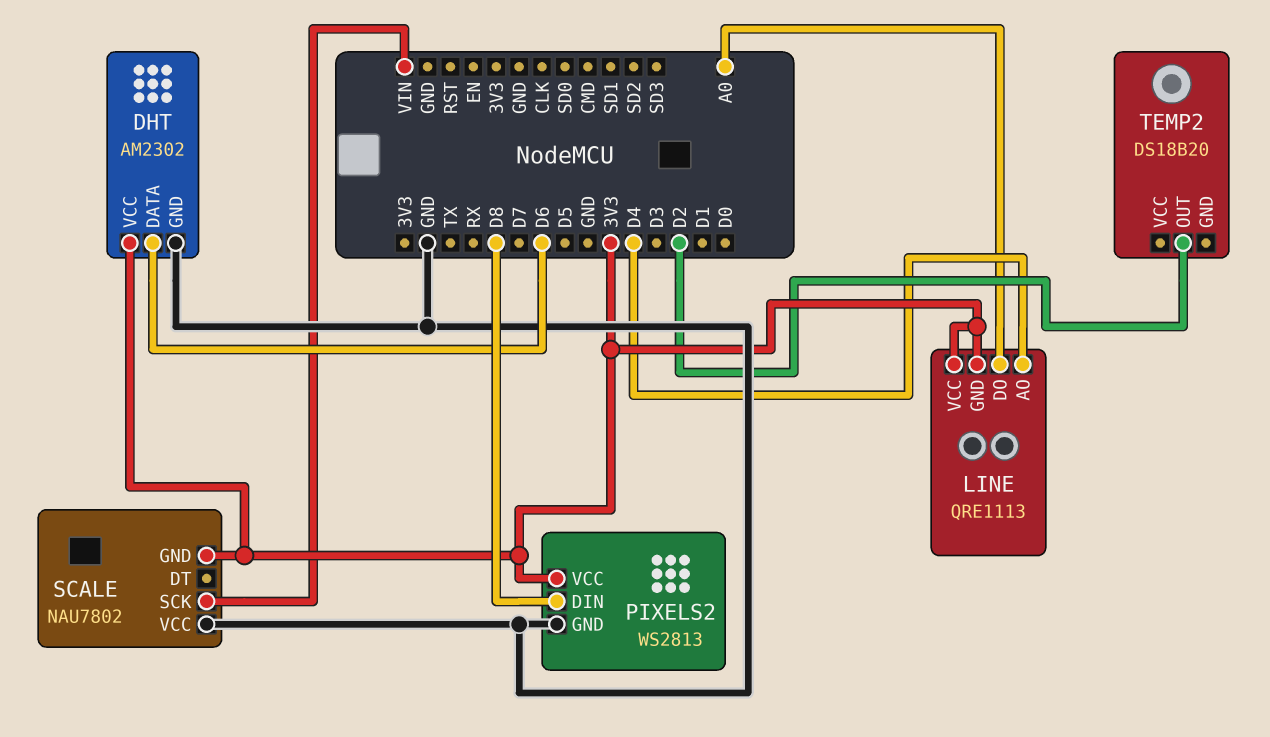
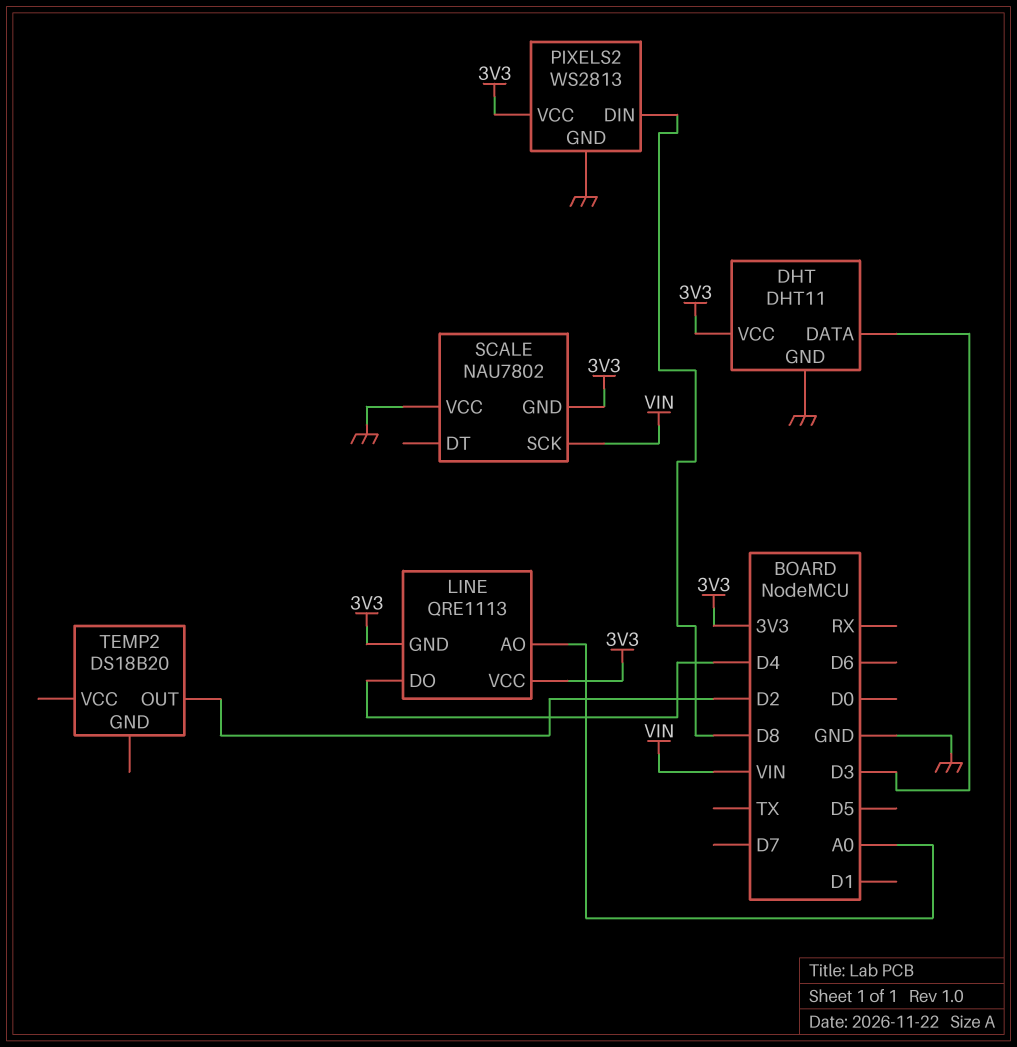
DHT: AM2302 -> DHT11
DHT pin DATA: D6 -> D3
LINE pin AO: D4 -> A0
LINE pin DO: A0 -> D4

